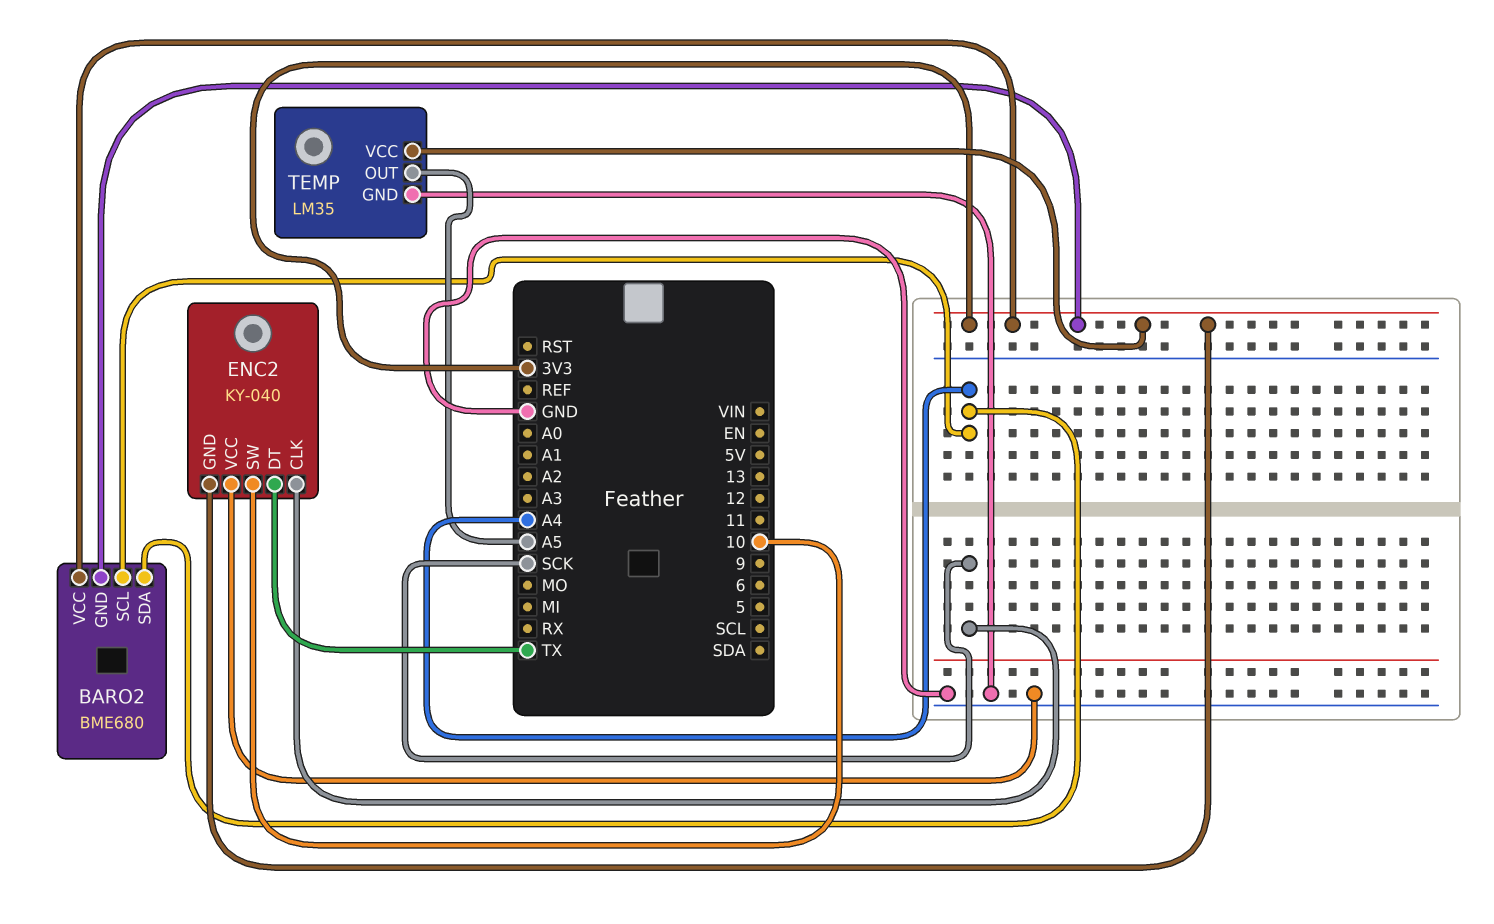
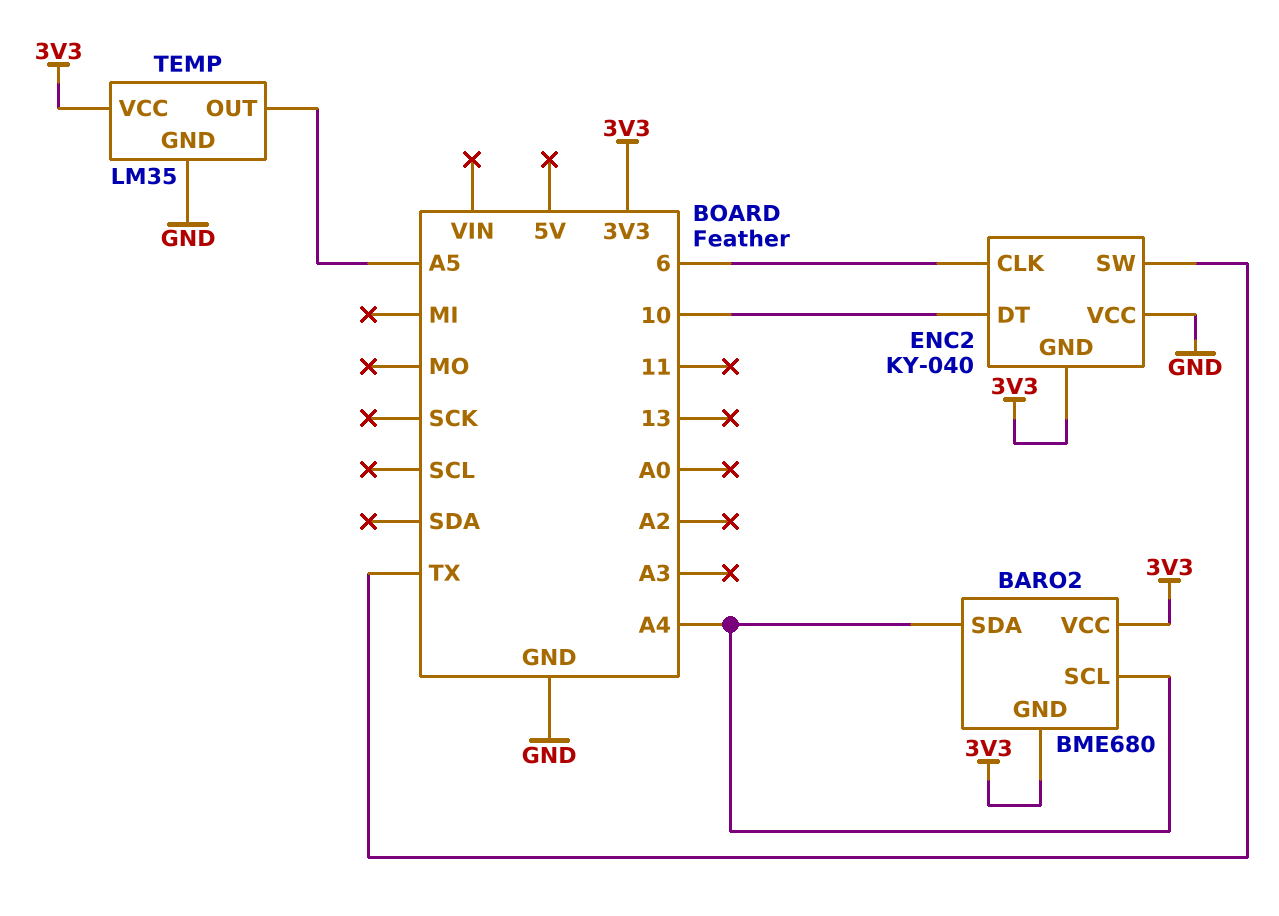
ENC2 pin CLK: SCK -> 6
ENC2 pin DT: TX -> 10
ENC2 pin SW: 10 -> TX

